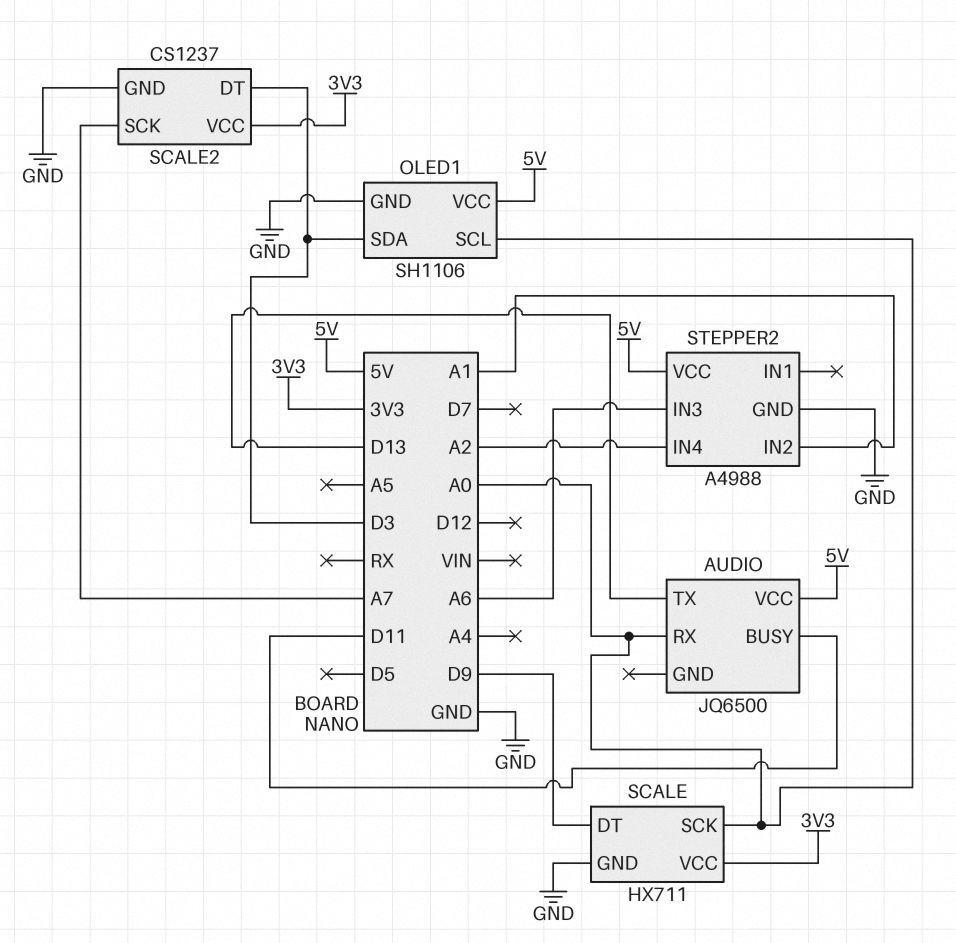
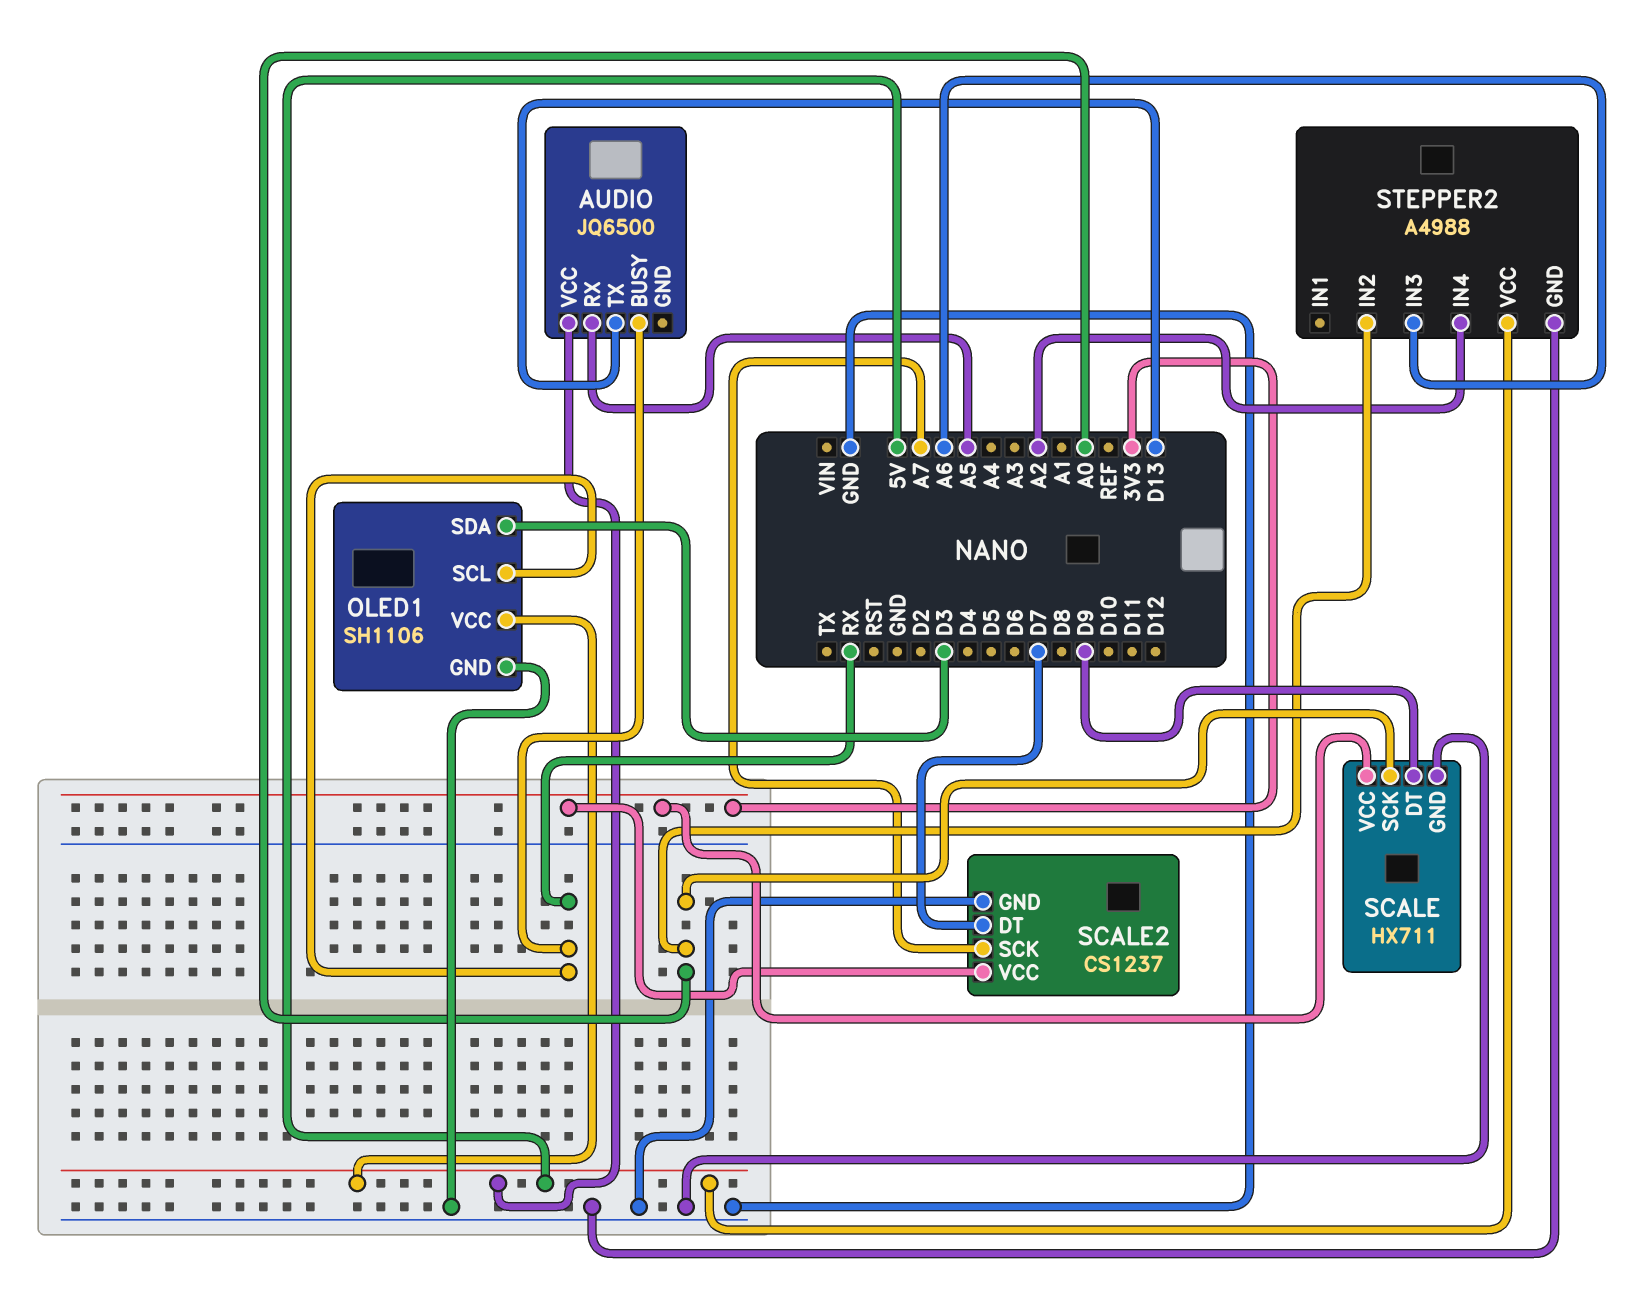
AUDIO pin BUSY: D11 -> RX
AUDIO pin RX: A0 -> A5
OLED1 pin SCL: A0 -> RX
SCALE2 pin DT: D3 -> D7
STEPPER2 pin IN2: A1 -> A0

